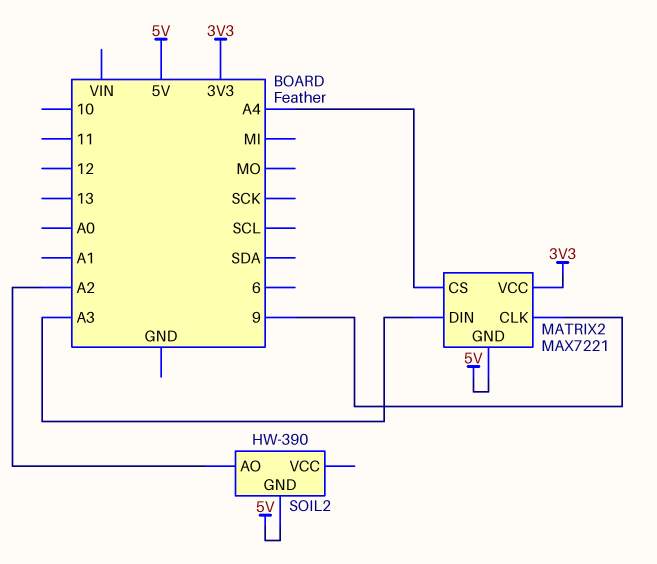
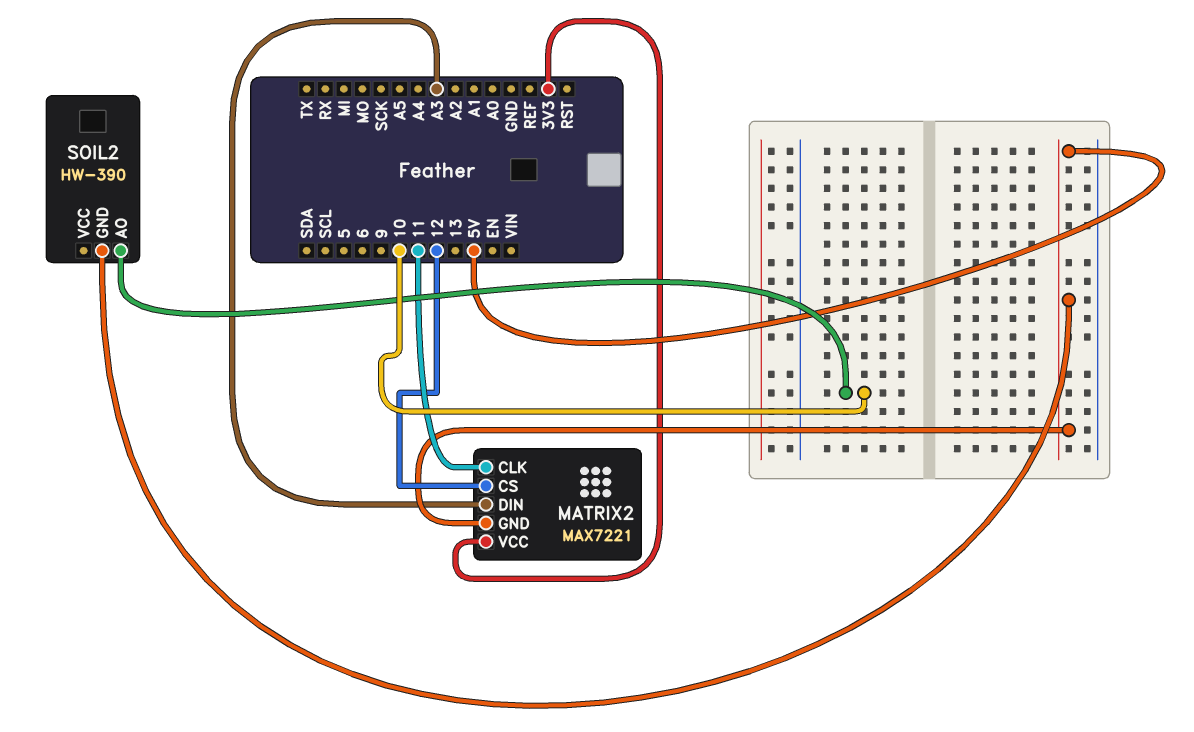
MATRIX2 pin CLK: 9 -> 11
MATRIX2 pin CS: A4 -> 12
SOIL2 pin AO: A2 -> 10

